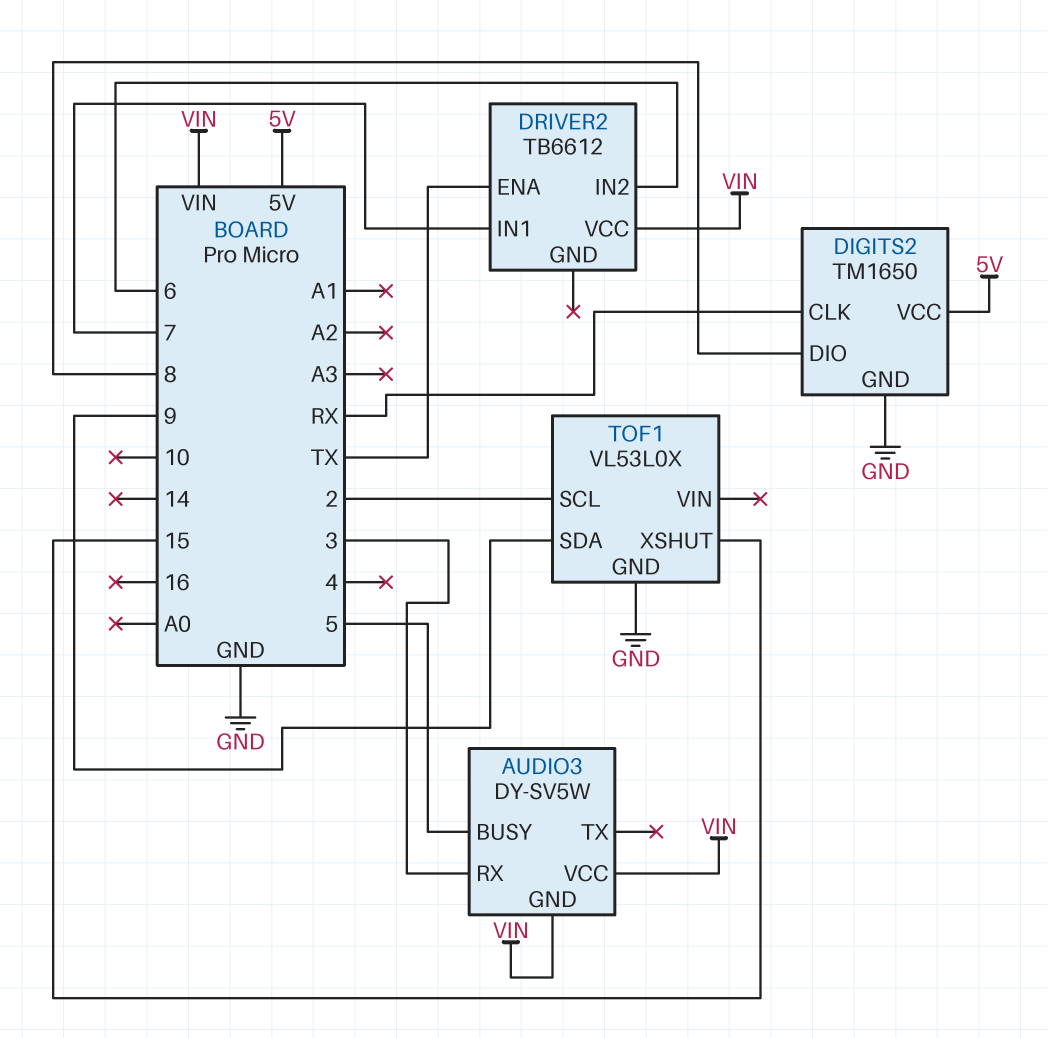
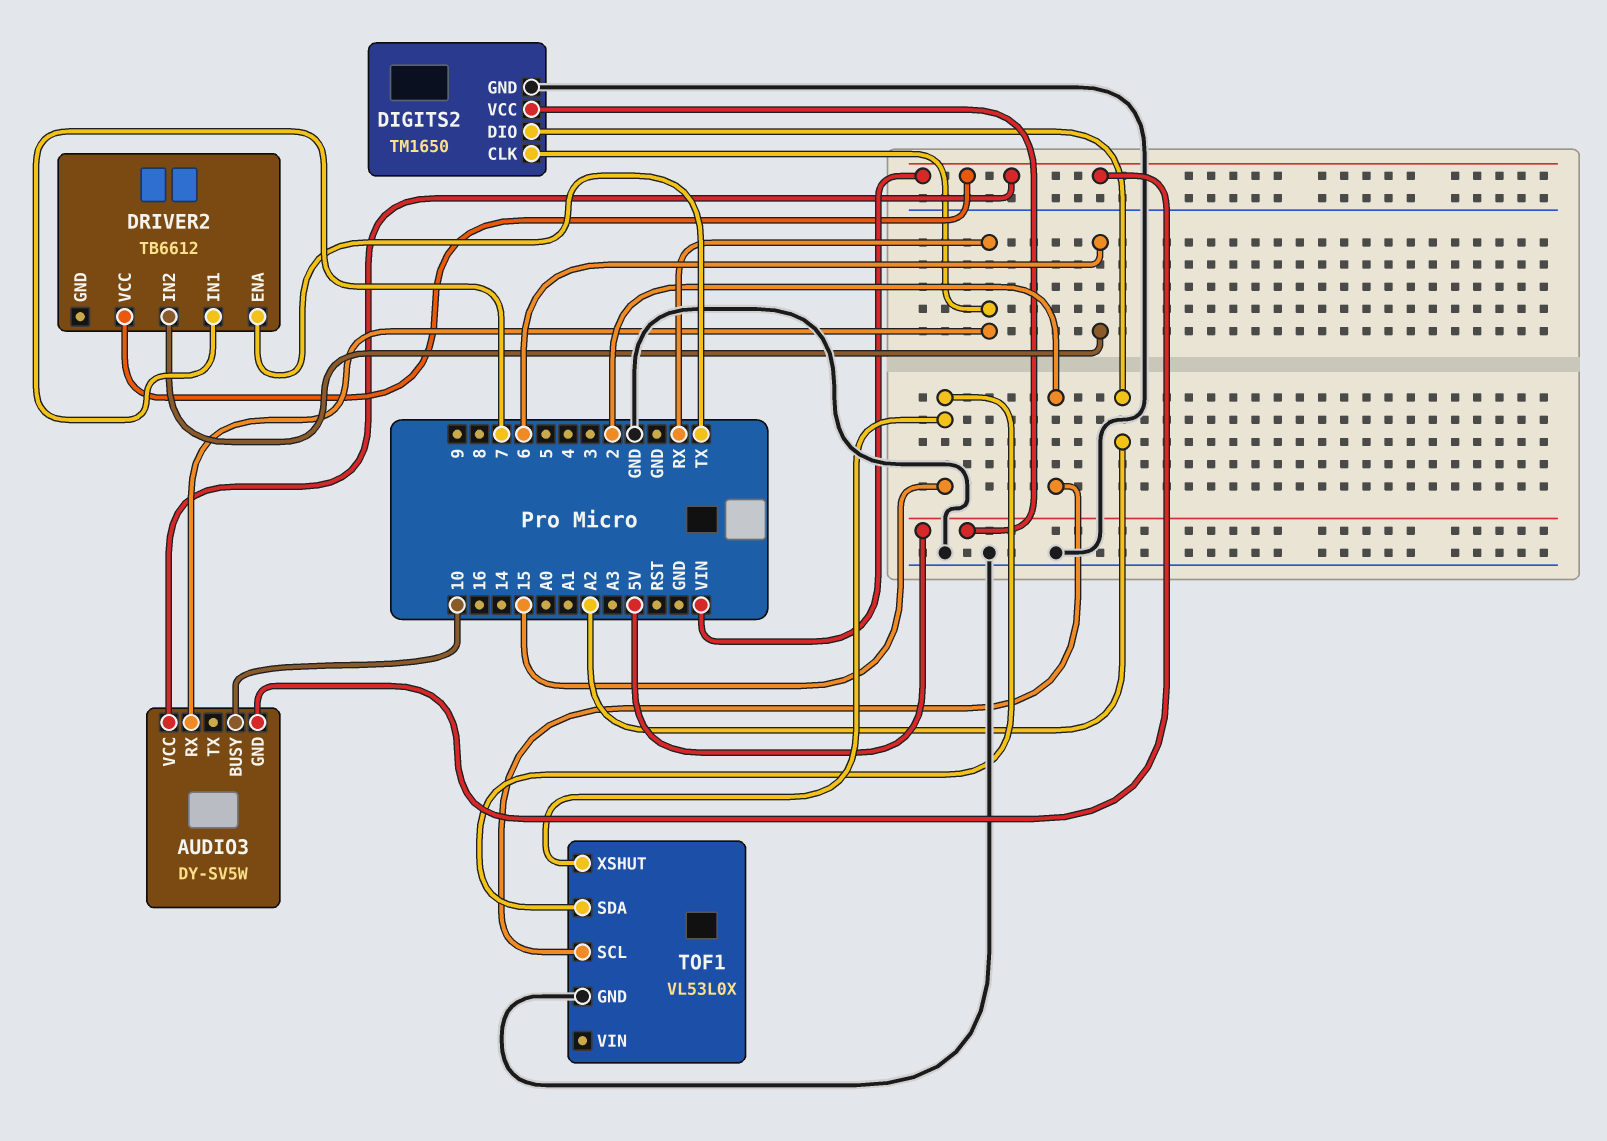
AUDIO3 pin BUSY: 5 -> 10
AUDIO3 pin RX: 3 -> RX
DIGITS2 pin DIO: 8 -> A2
TOF1 pin SDA: 9 -> 15

